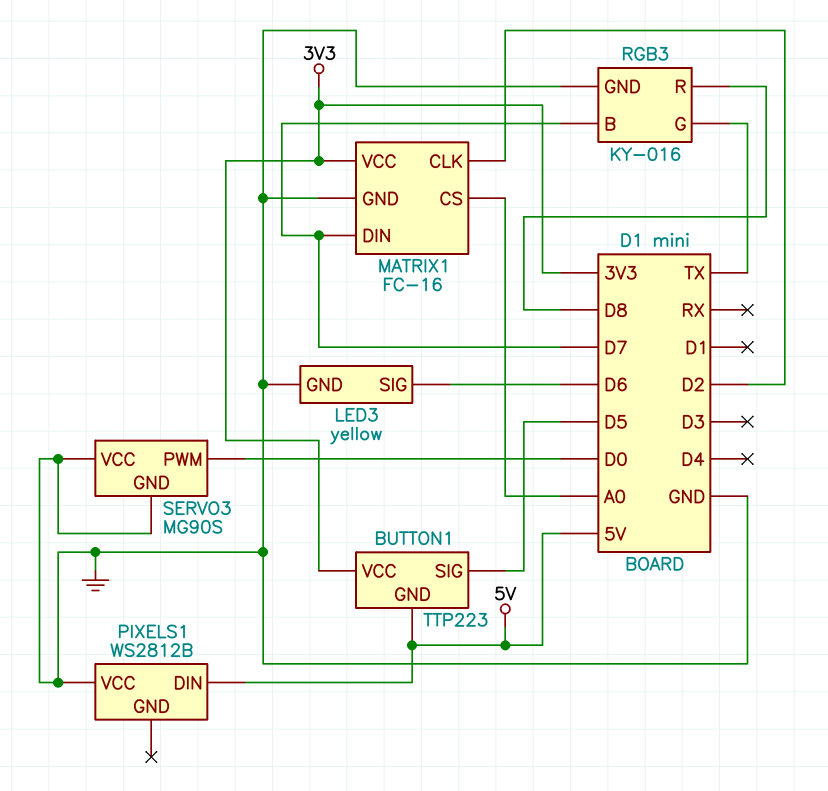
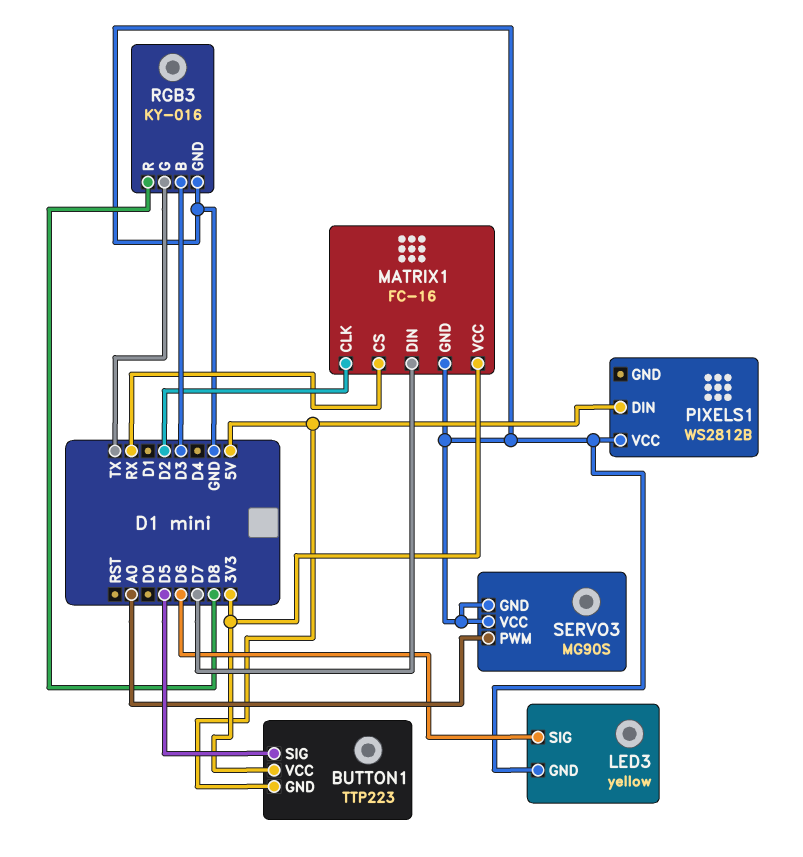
MATRIX1 pin CS: A0 -> RX
RGB3 pin B: D7 -> D3
SERVO3 pin PWM: D0 -> A0

